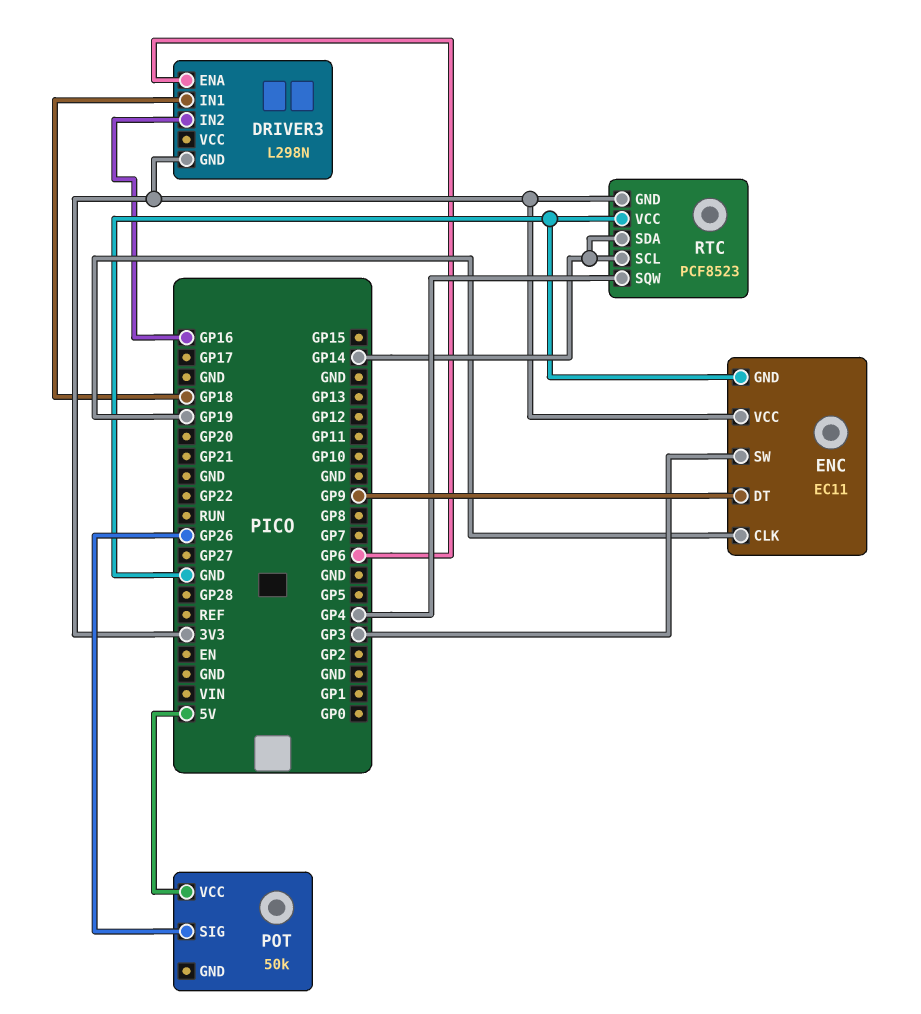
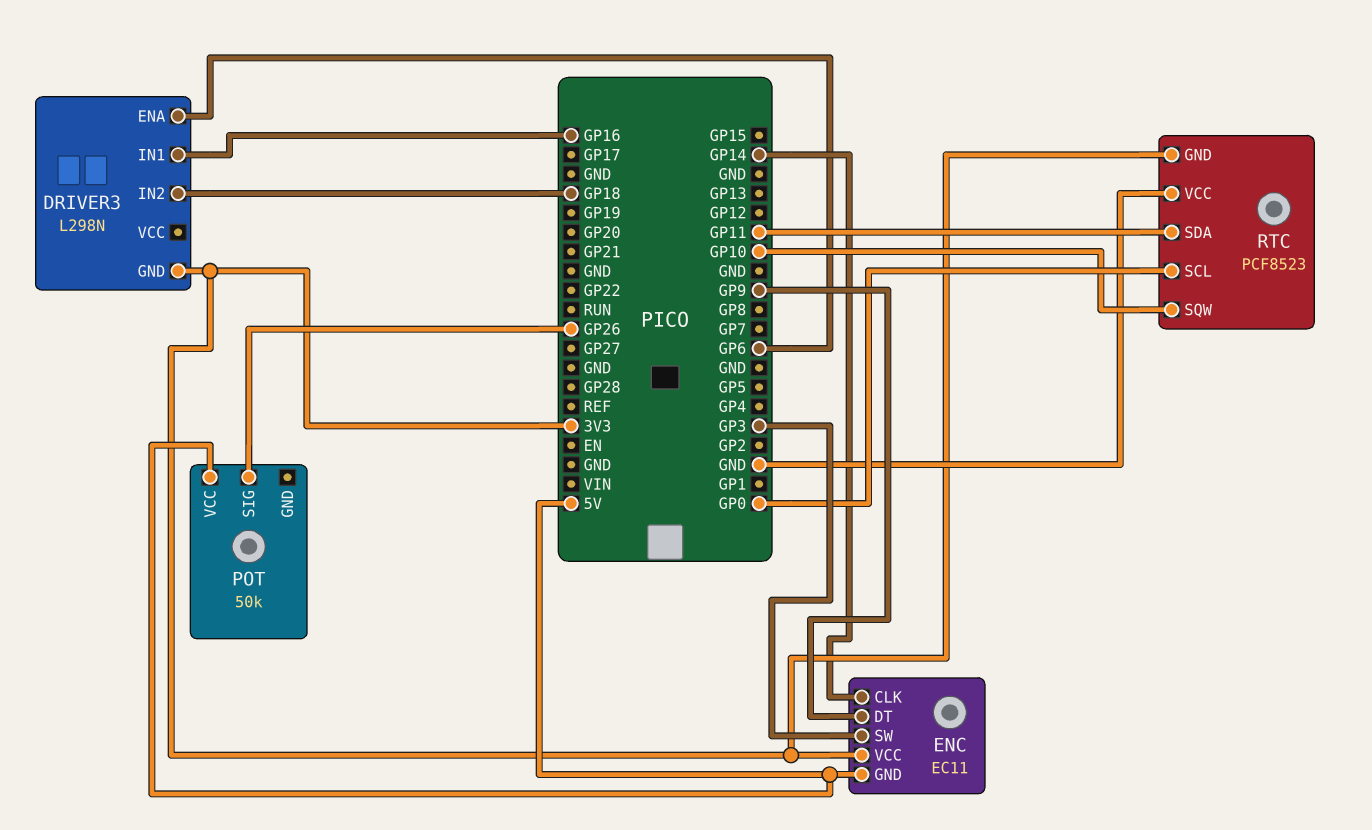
DRIVER3 pin IN1: GP18 -> GP16
DRIVER3 pin IN2: GP16 -> GP18
ENC pin CLK: GP19 -> GP14
ENC pin GND: GND -> 5V
RTC pin SCL: GP14 -> GP0
RTC pin SDA: GP14 -> GP11
RTC pin SQW: GP4 -> GP10

